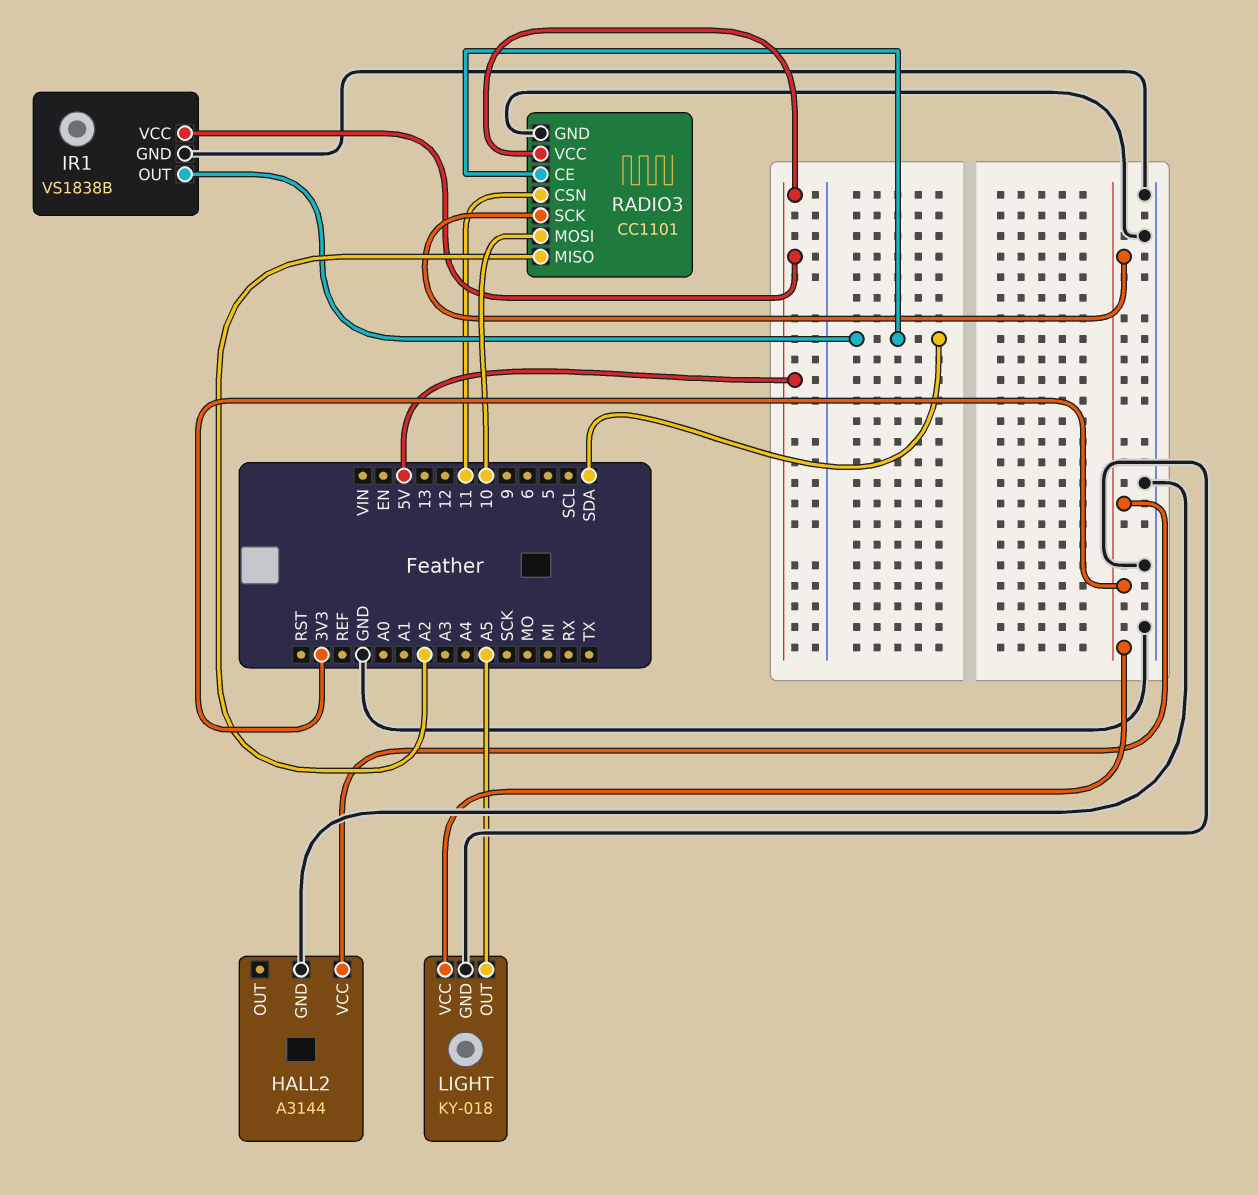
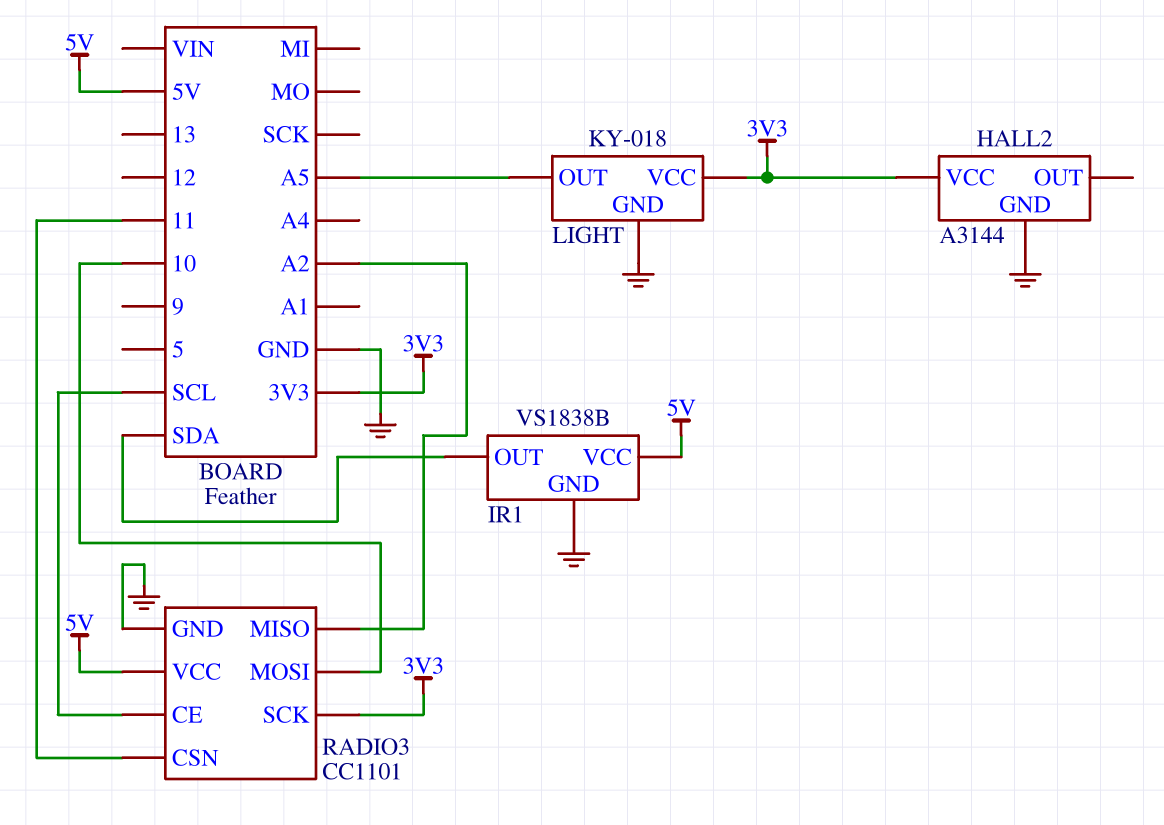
RADIO3 pin CE: SDA -> SCL

